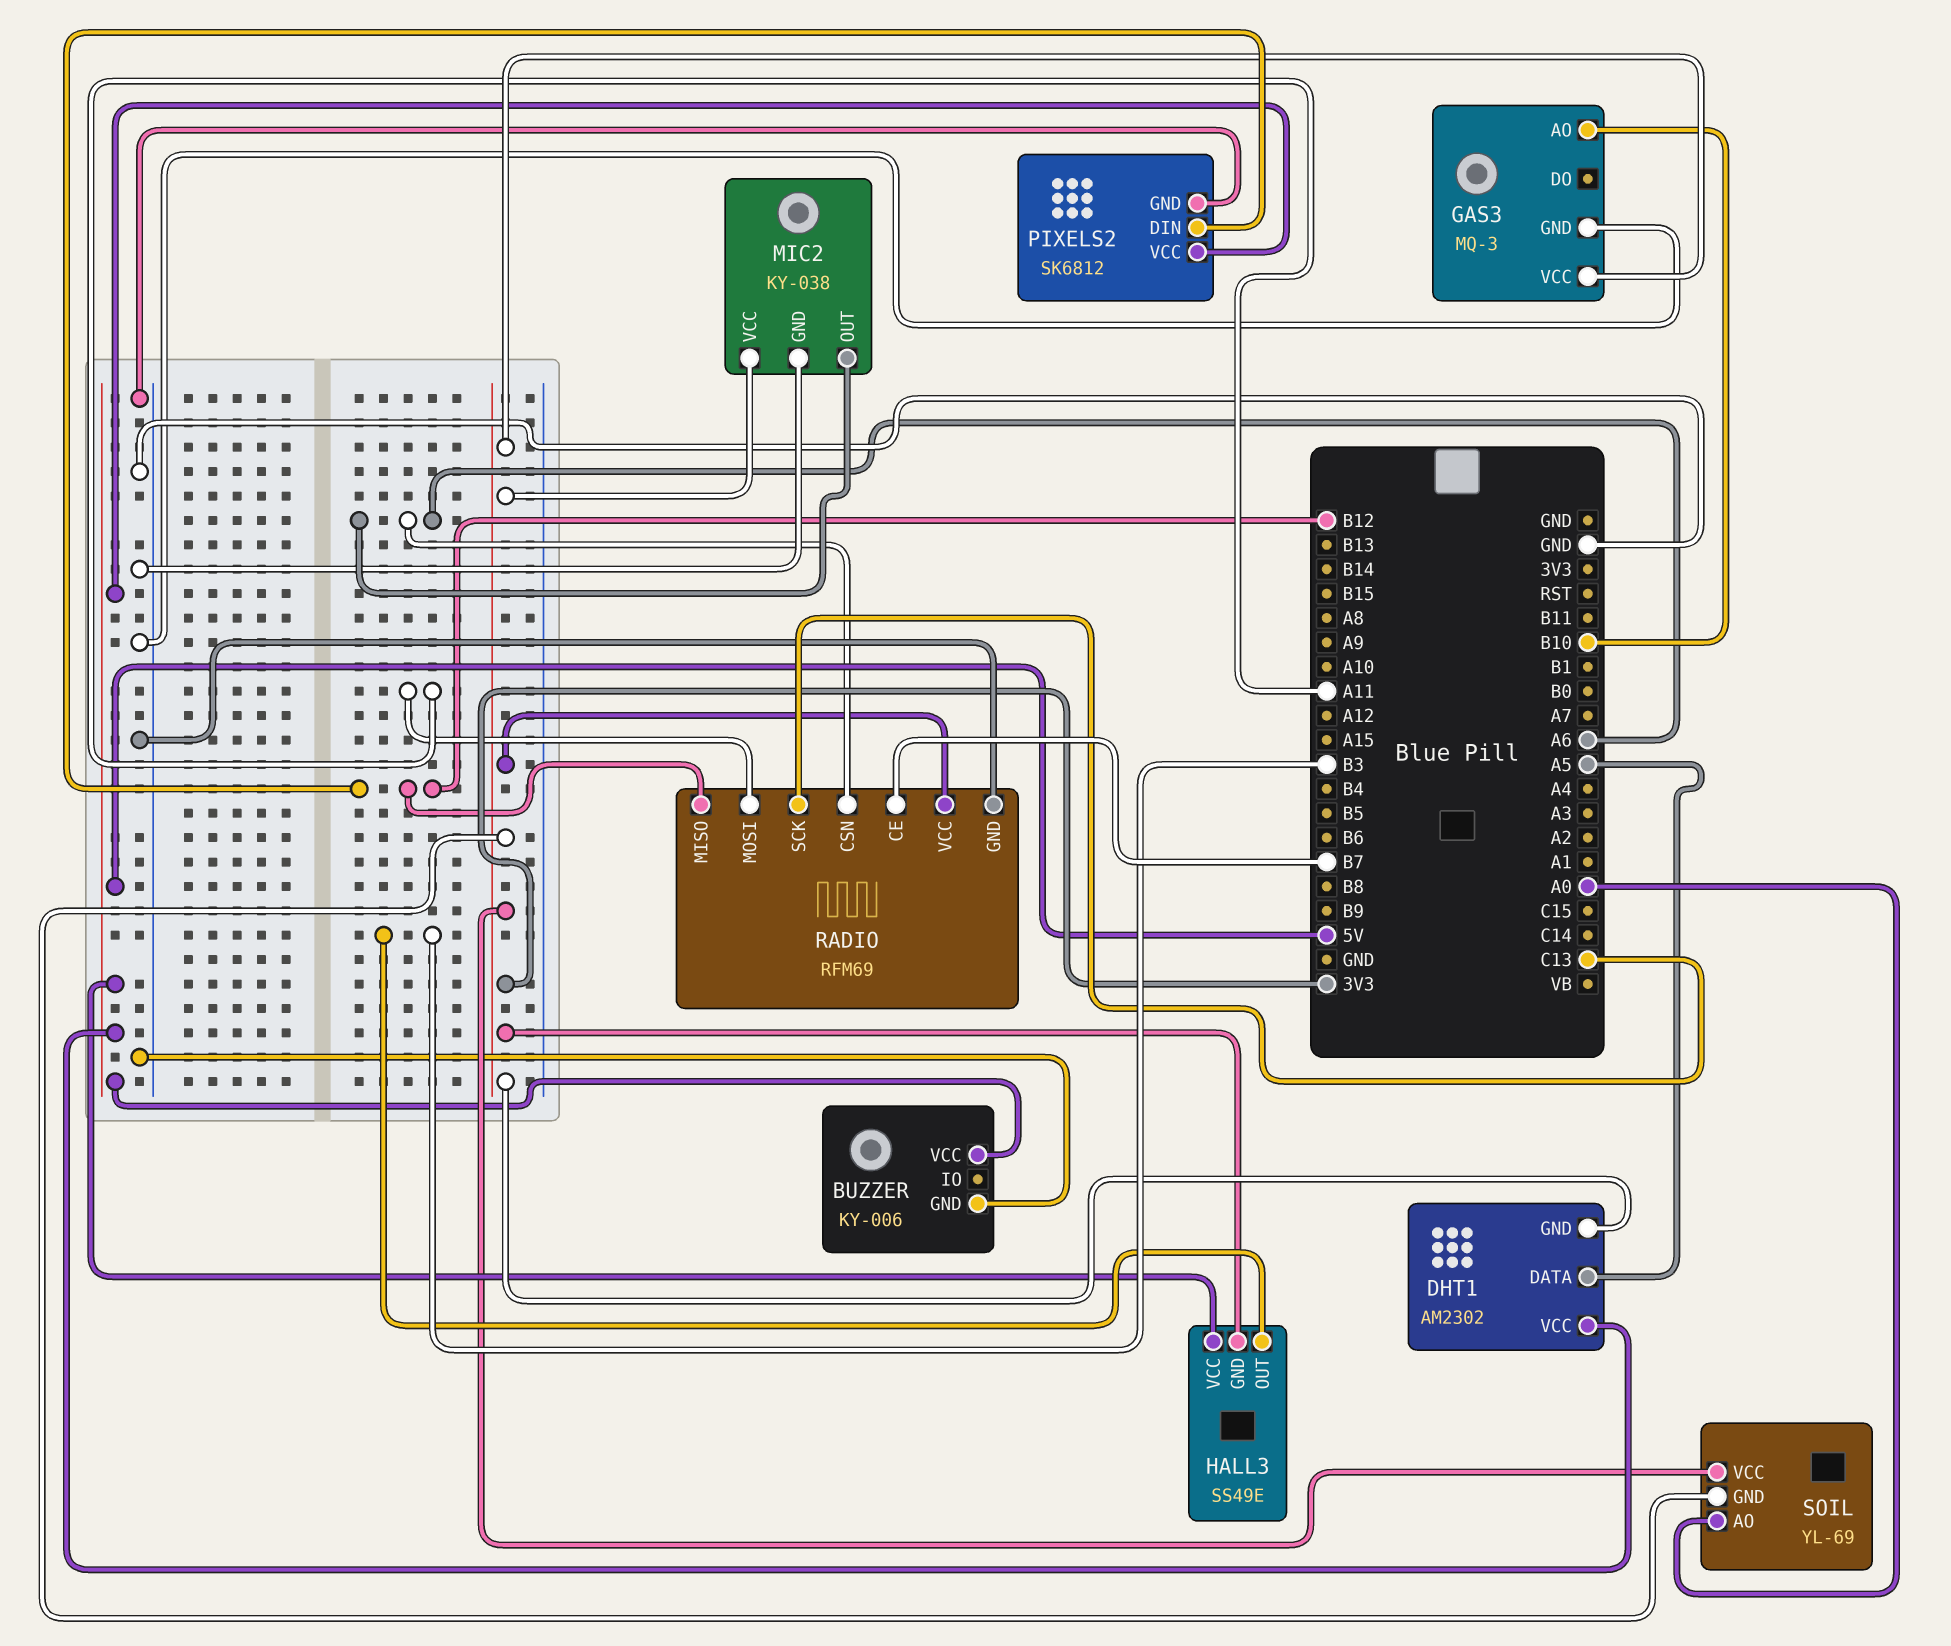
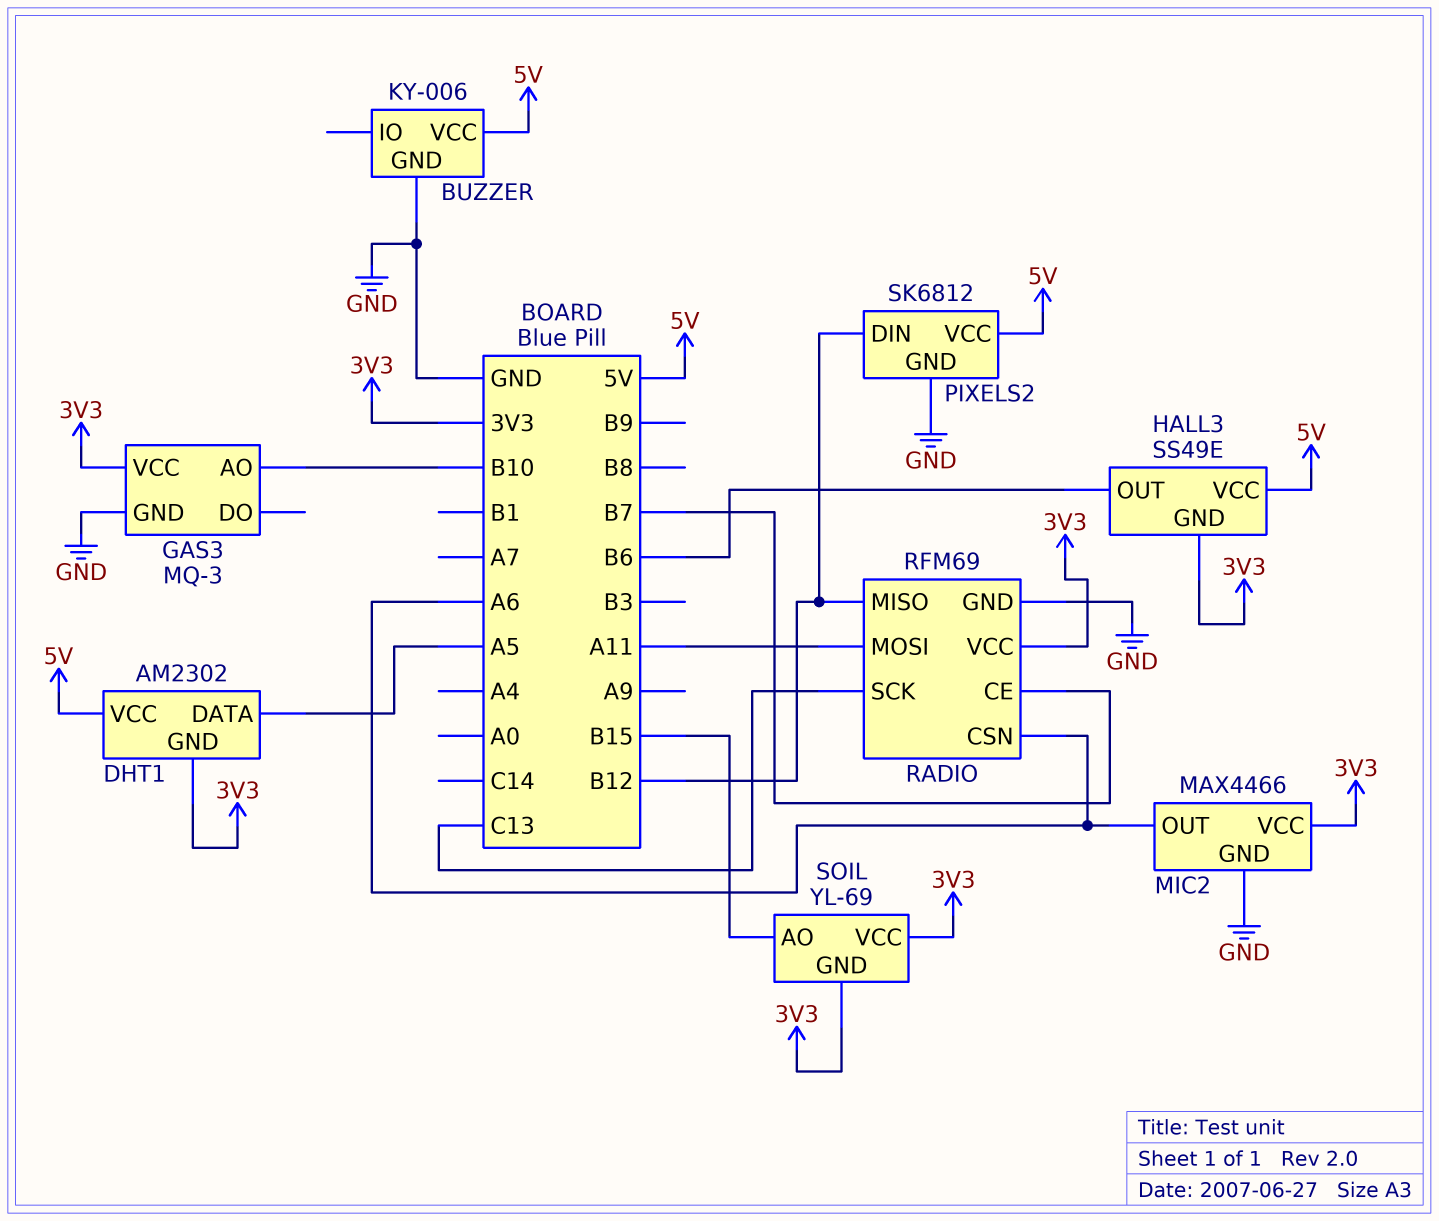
HALL3 pin OUT: B3 -> B6
MIC2: KY-038 -> MAX4466
SOIL pin AO: A0 -> B15

